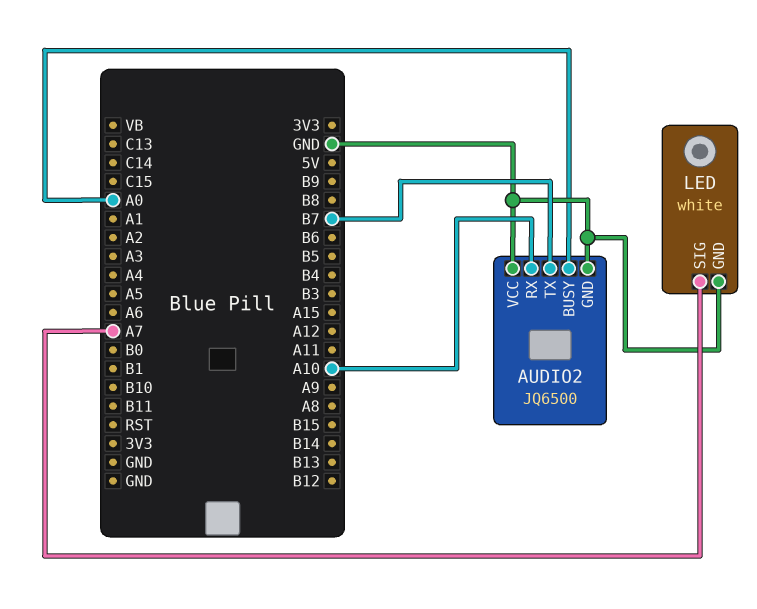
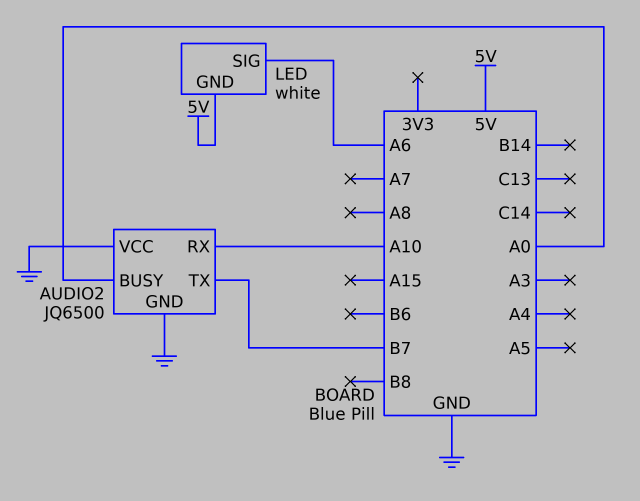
LED pin GND: GND -> 5V
LED pin SIG: A7 -> A6

